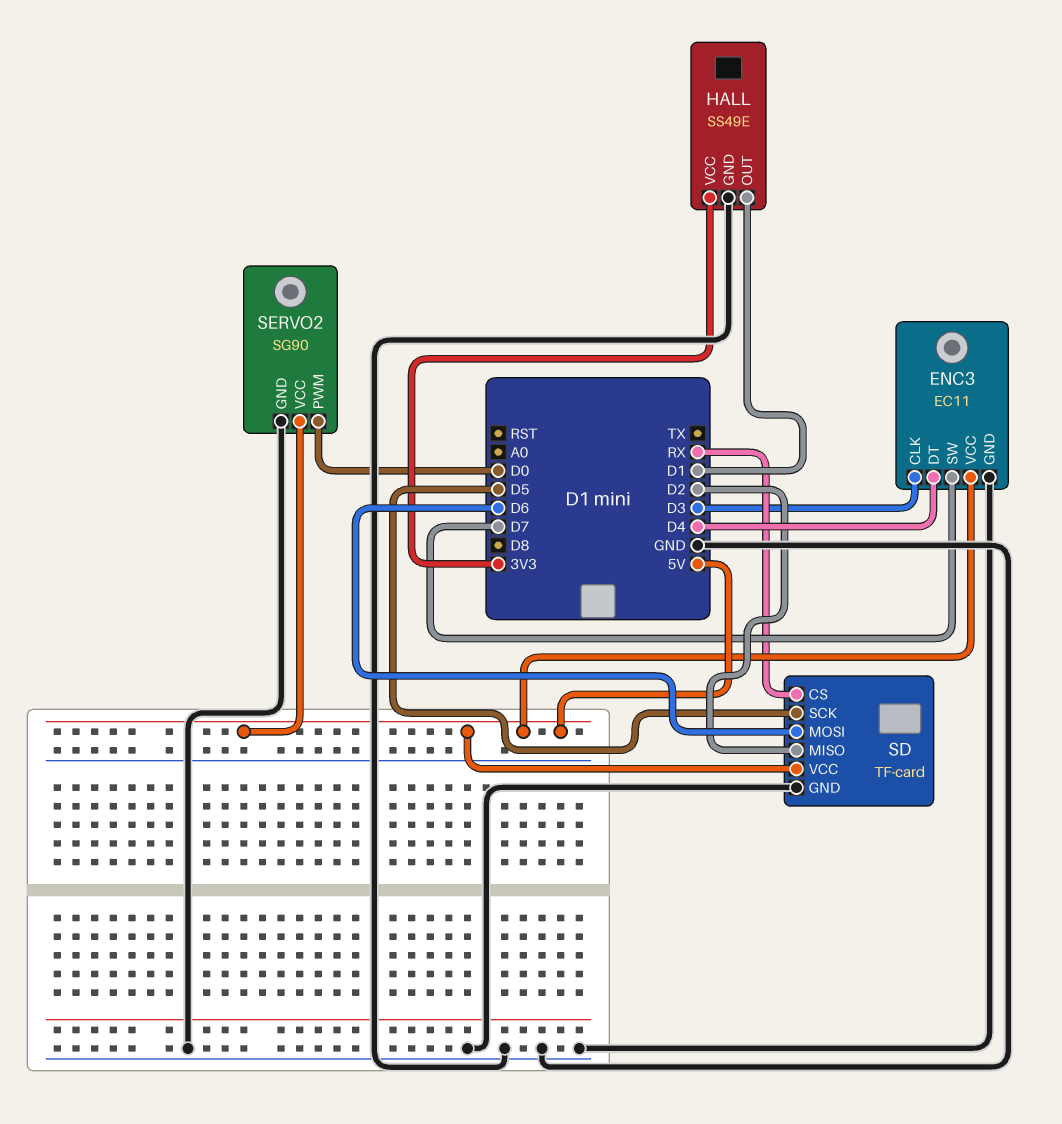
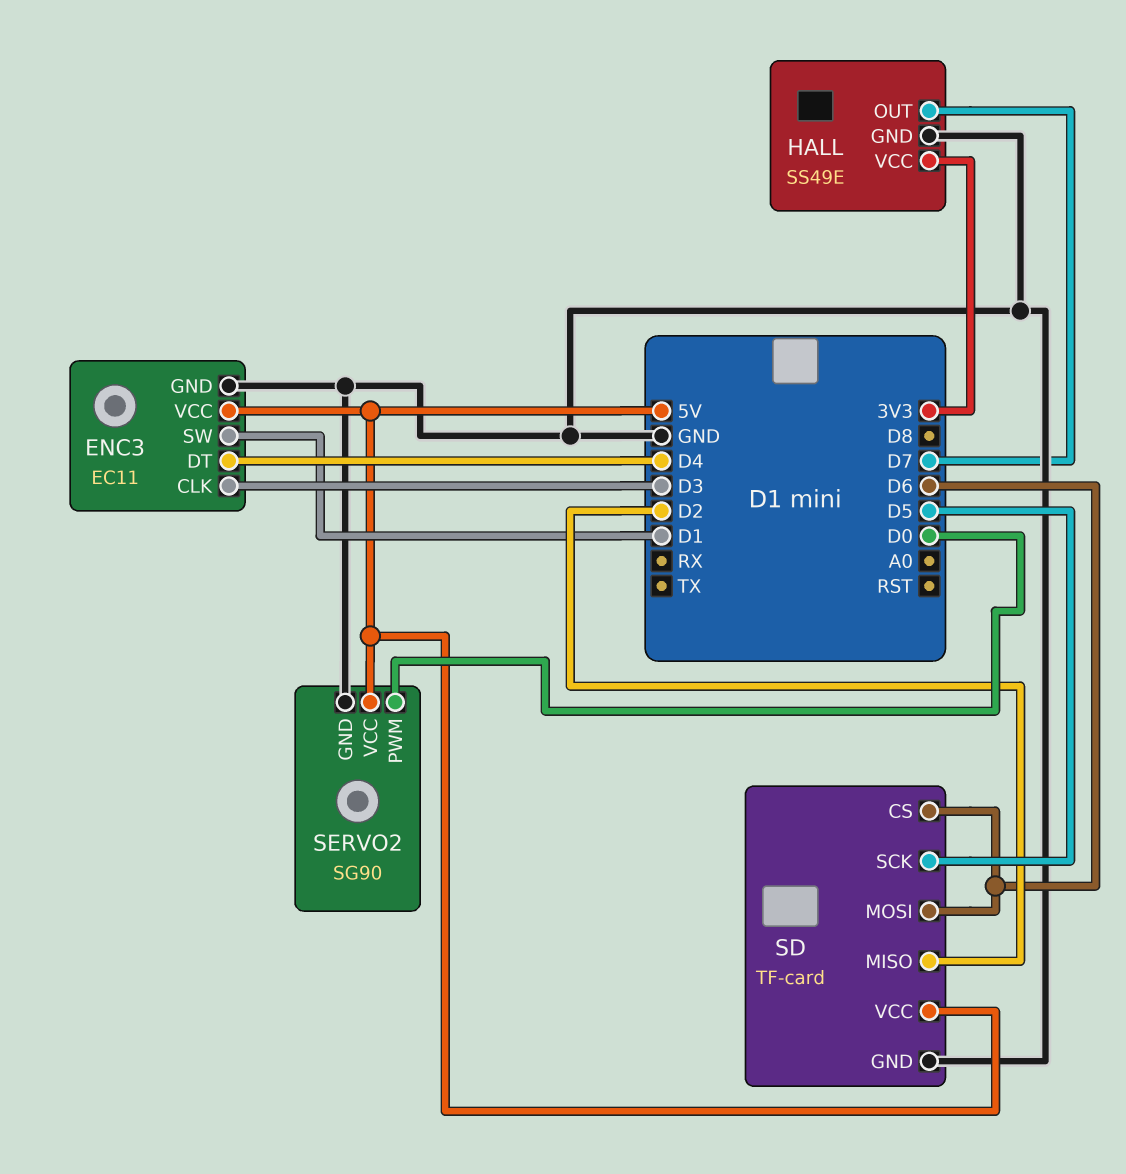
ENC3 pin SW: D7 -> D1
HALL pin OUT: D1 -> D7
SD pin CS: RX -> D6

